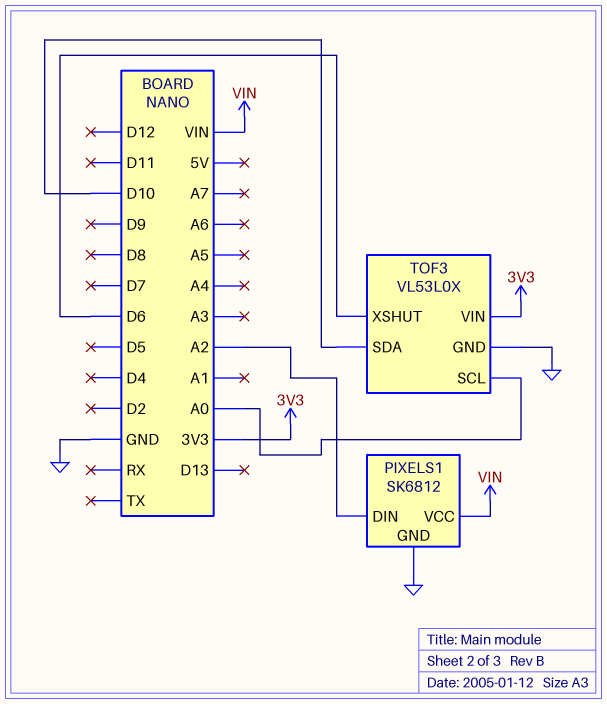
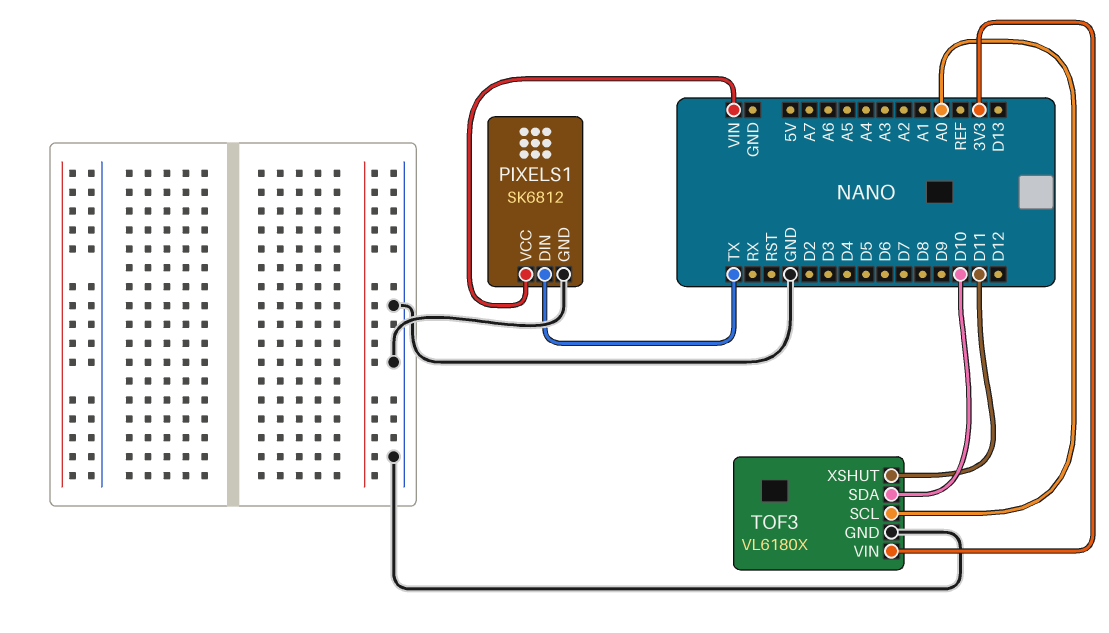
PIXELS1 pin DIN: A2 -> TX
TOF3: VL53L0X -> VL6180X
TOF3 pin XSHUT: D6 -> D11

